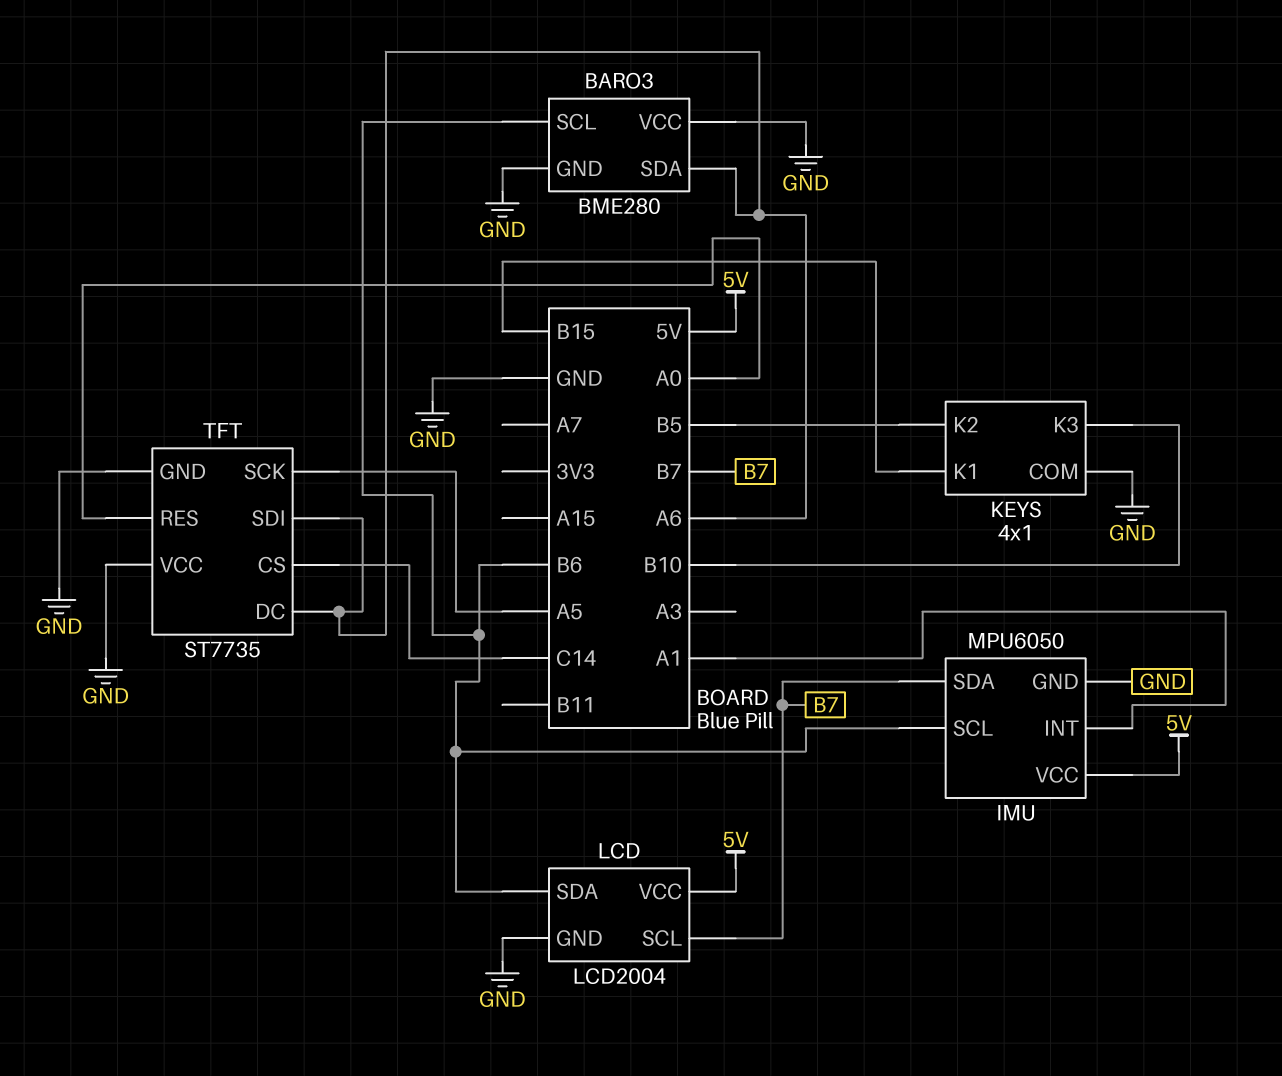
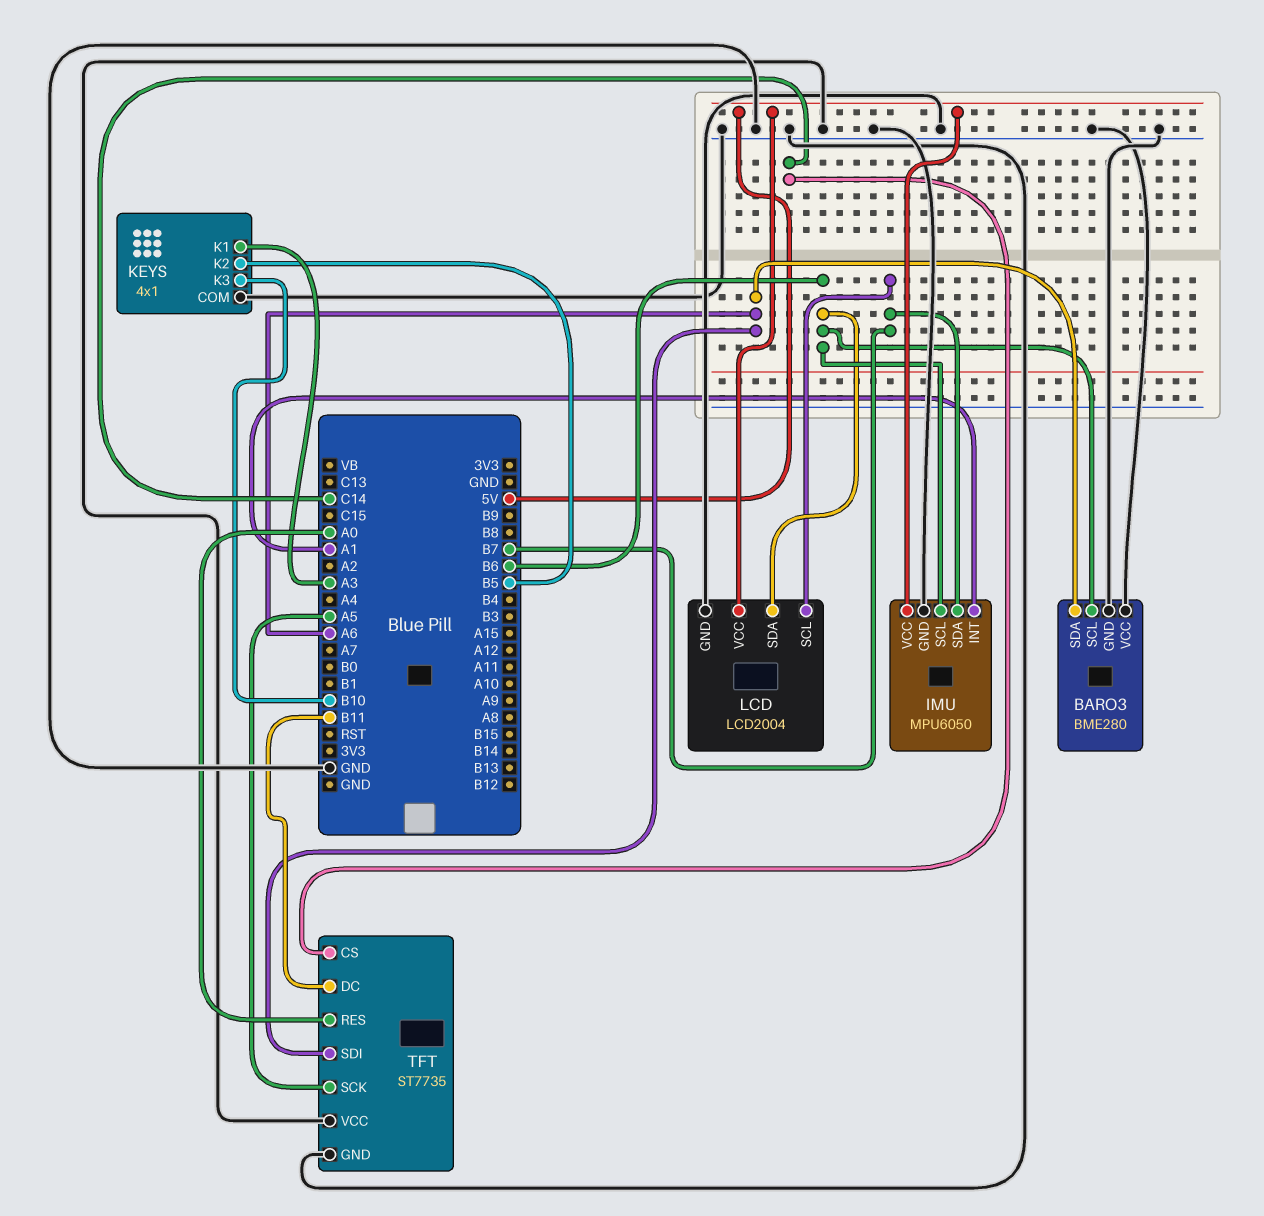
KEYS pin K1: B15 -> A3
TFT pin DC: A6 -> B11

